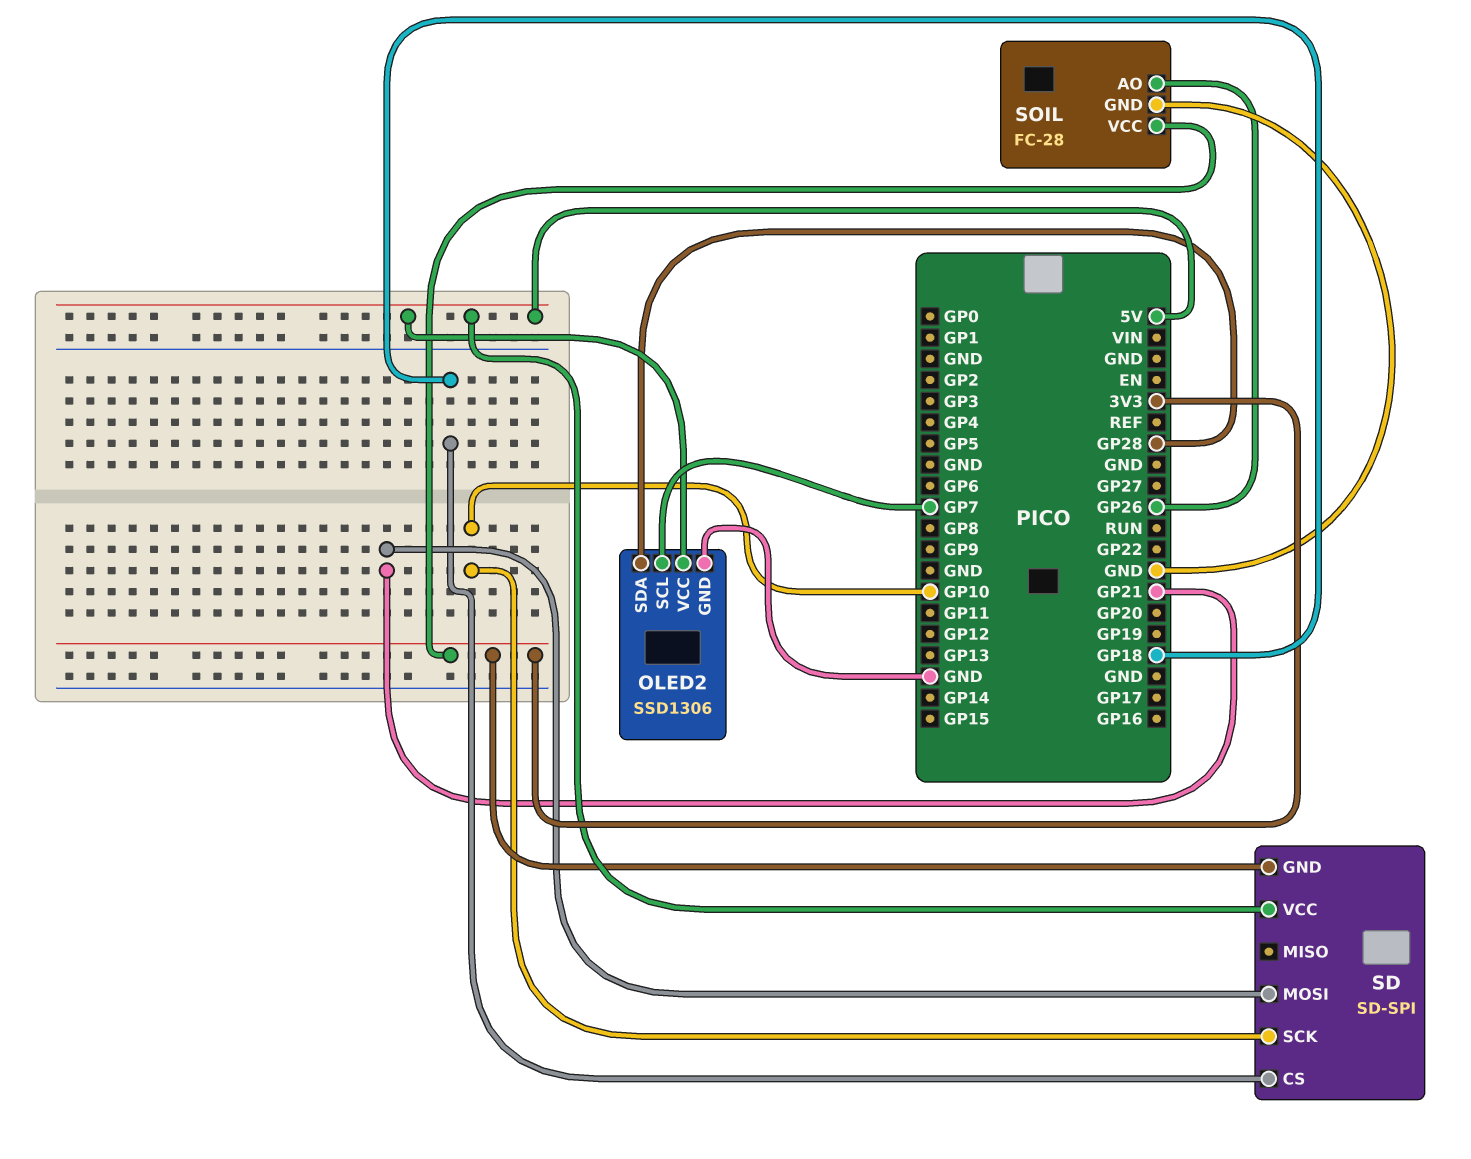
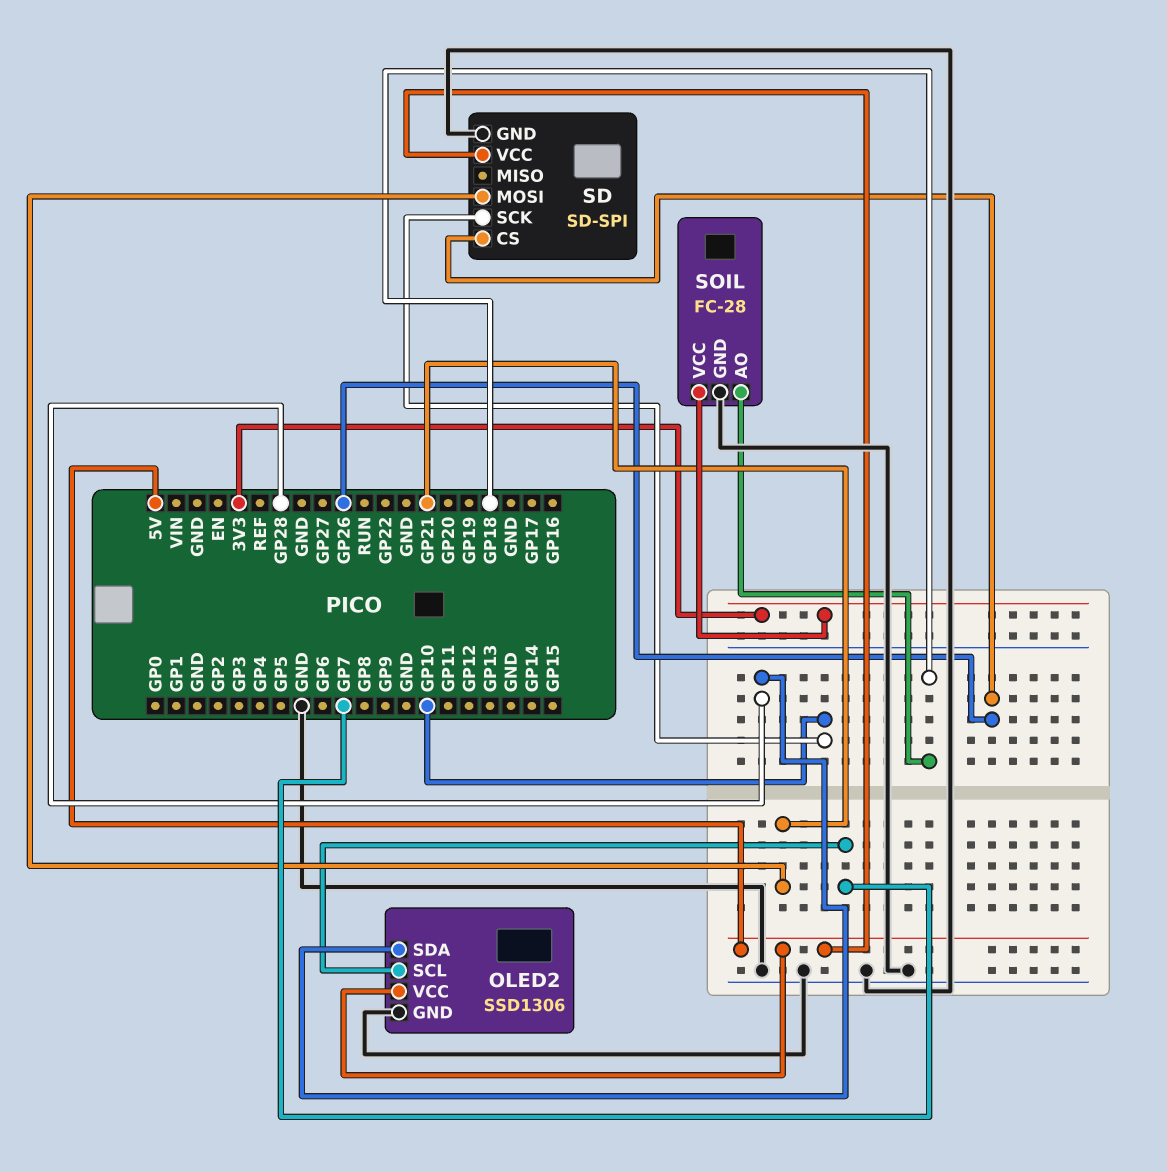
SD pin CS: GP18 -> GP26
SD pin GND: 3V3 -> GND
SOIL pin AO: GP26 -> GP18

